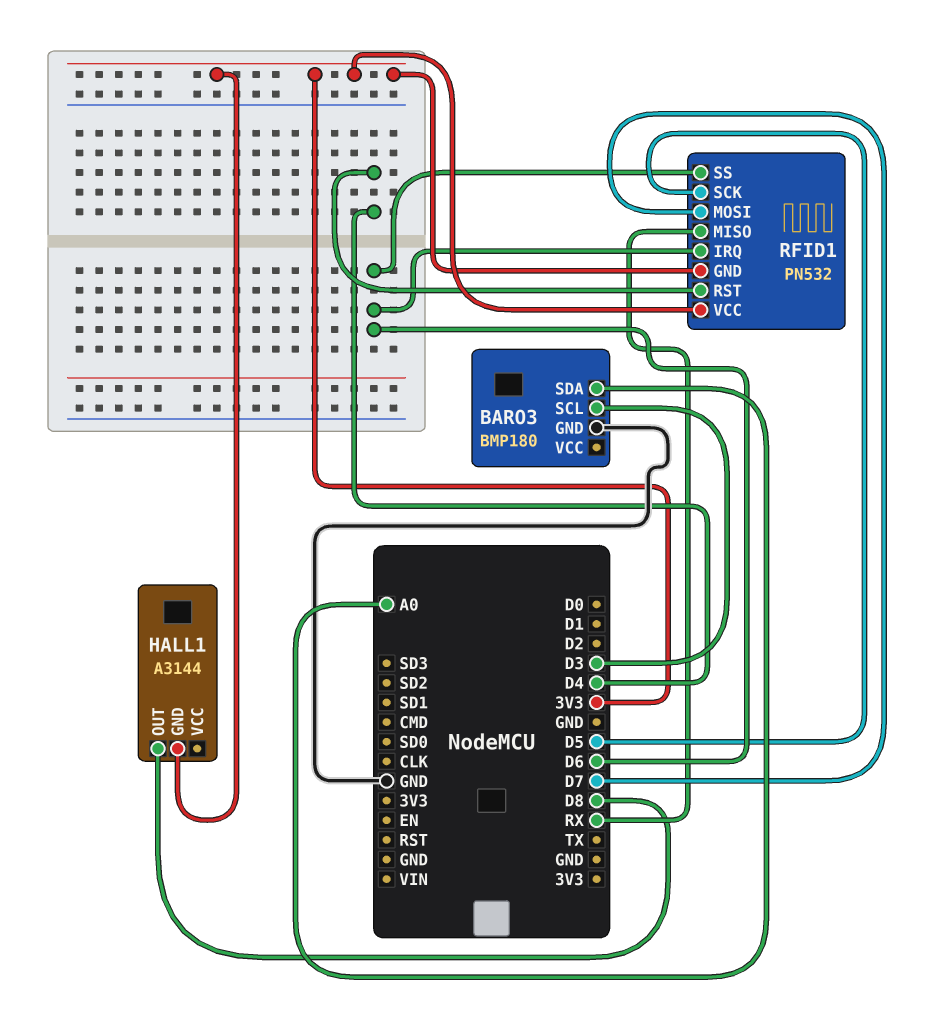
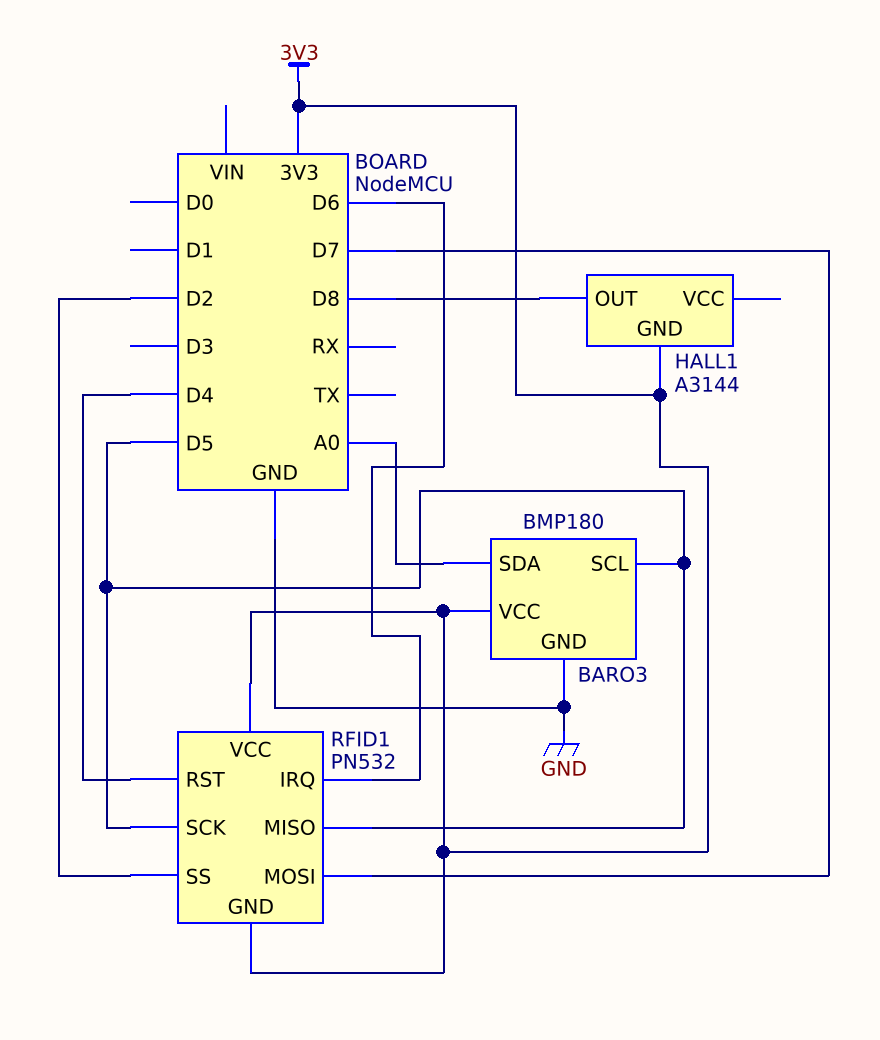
BARO3 pin SCL: D3 -> D5
BARO3 pin VCC: none -> 3V3
RFID1 pin MISO: RX -> D5
RFID1 pin SS: D6 -> D2

